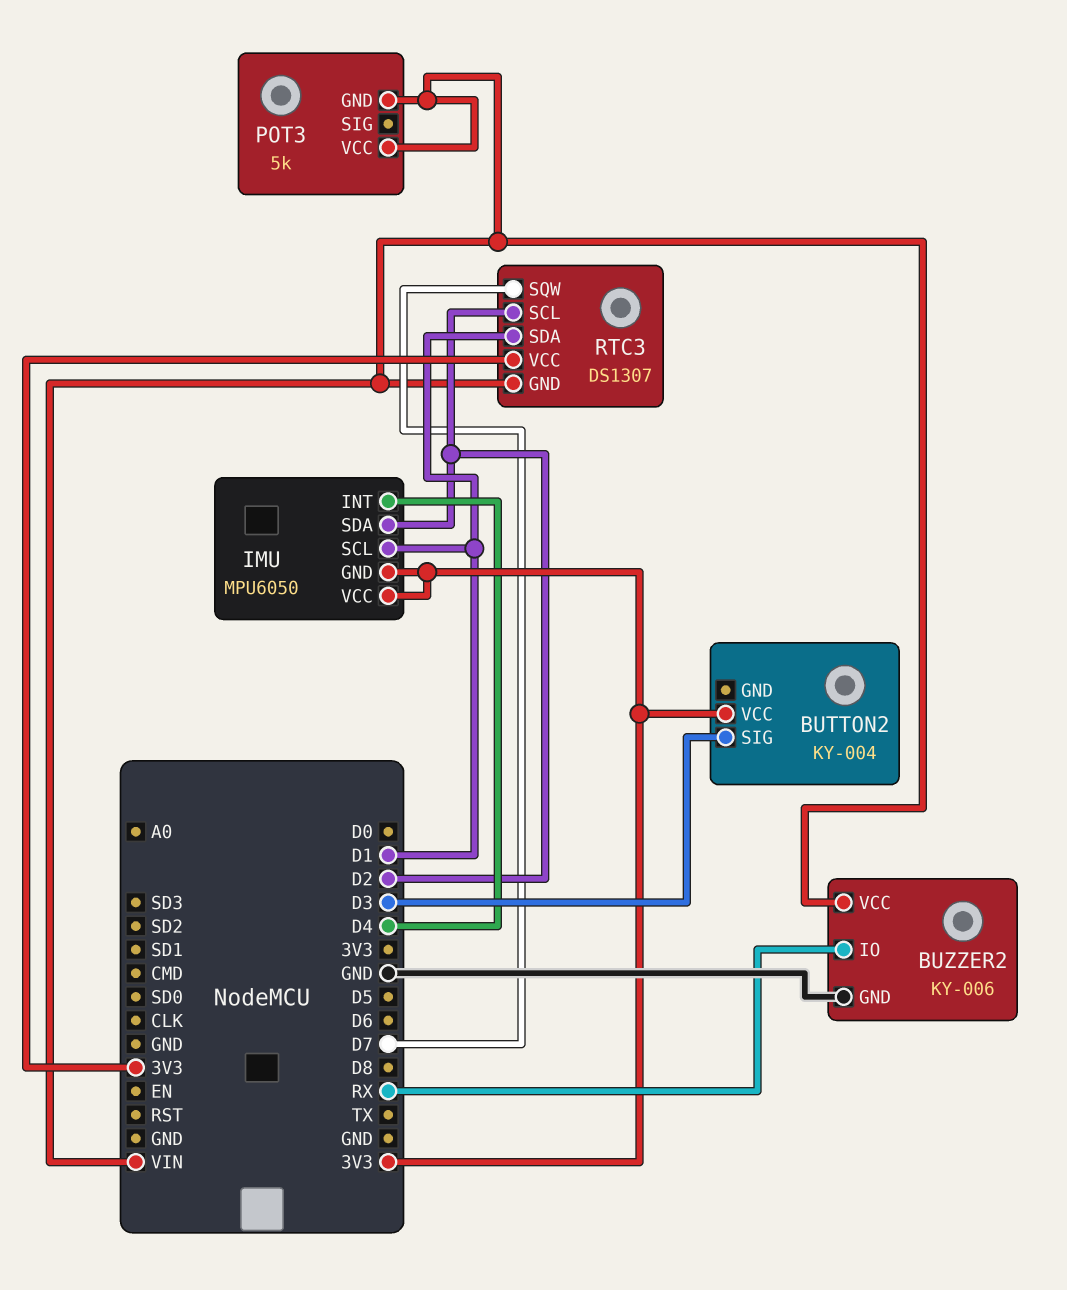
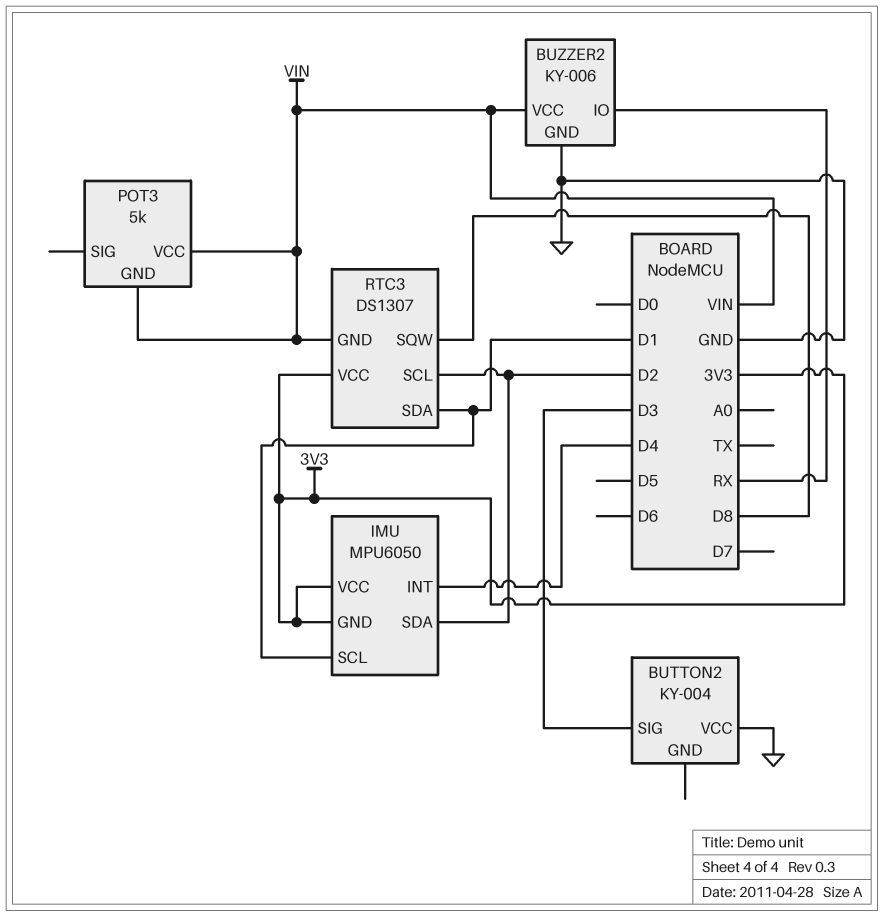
BUTTON2 pin VCC: 3V3 -> GND
RTC3 pin SQW: D7 -> D8

